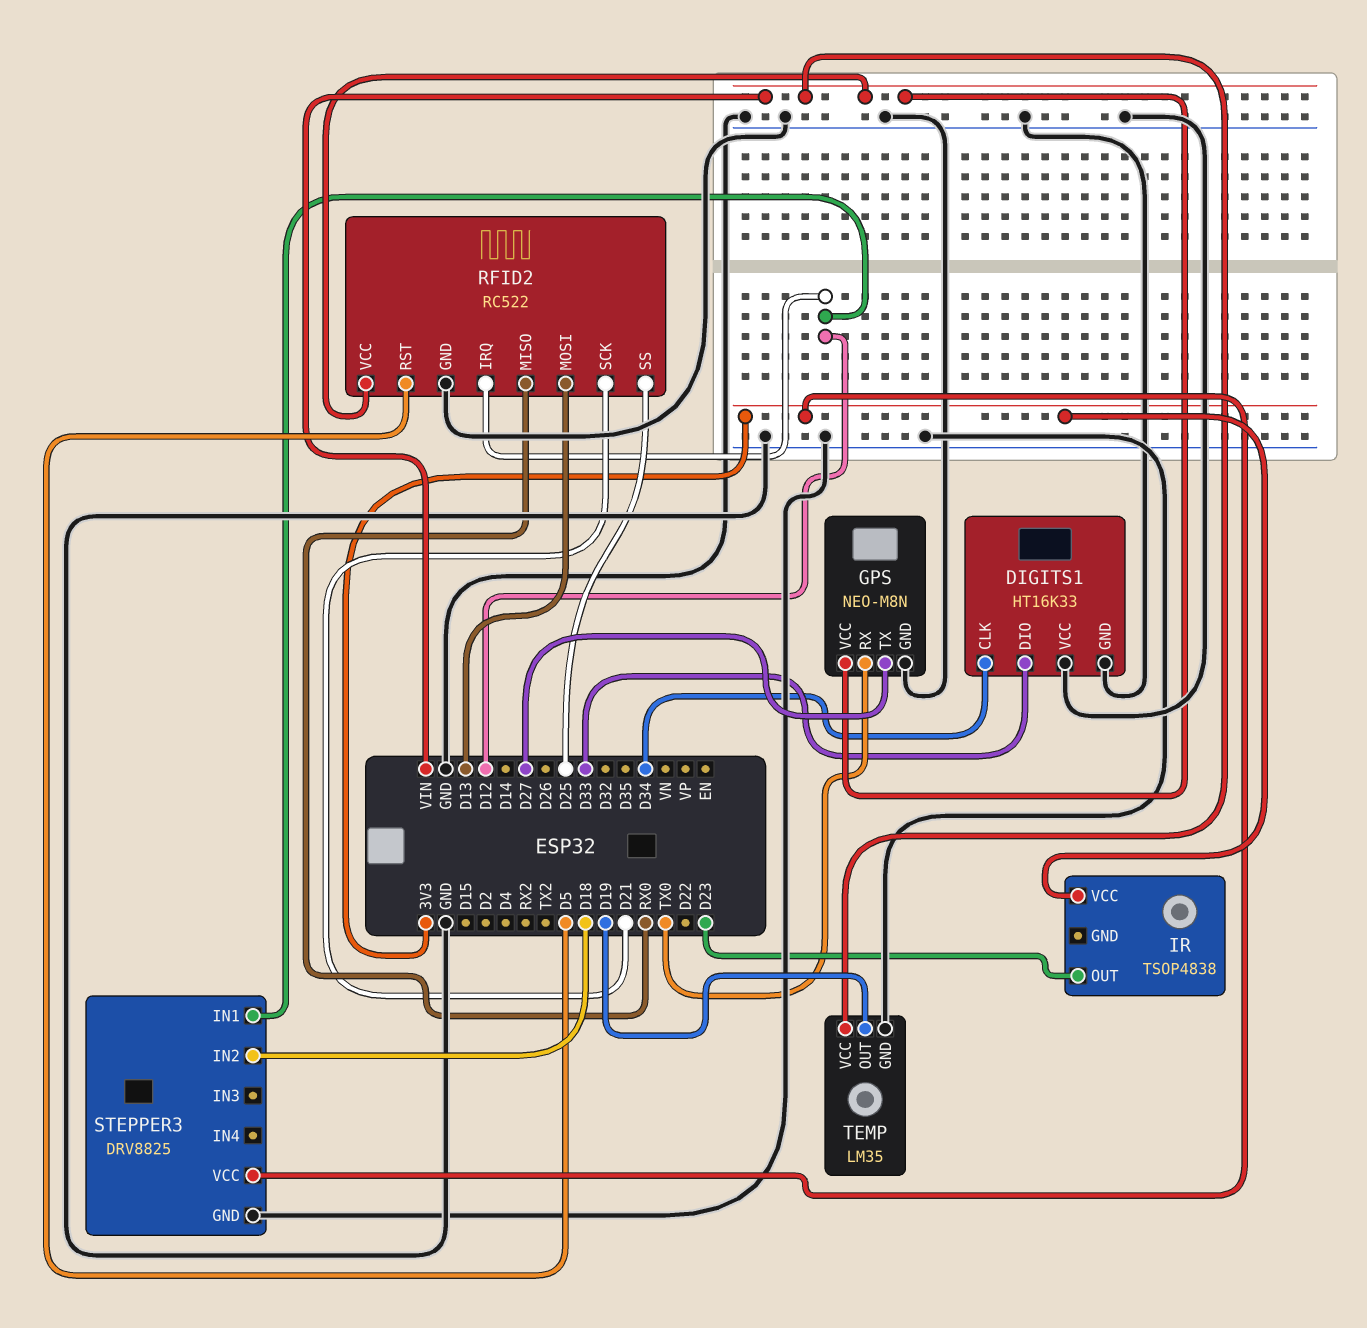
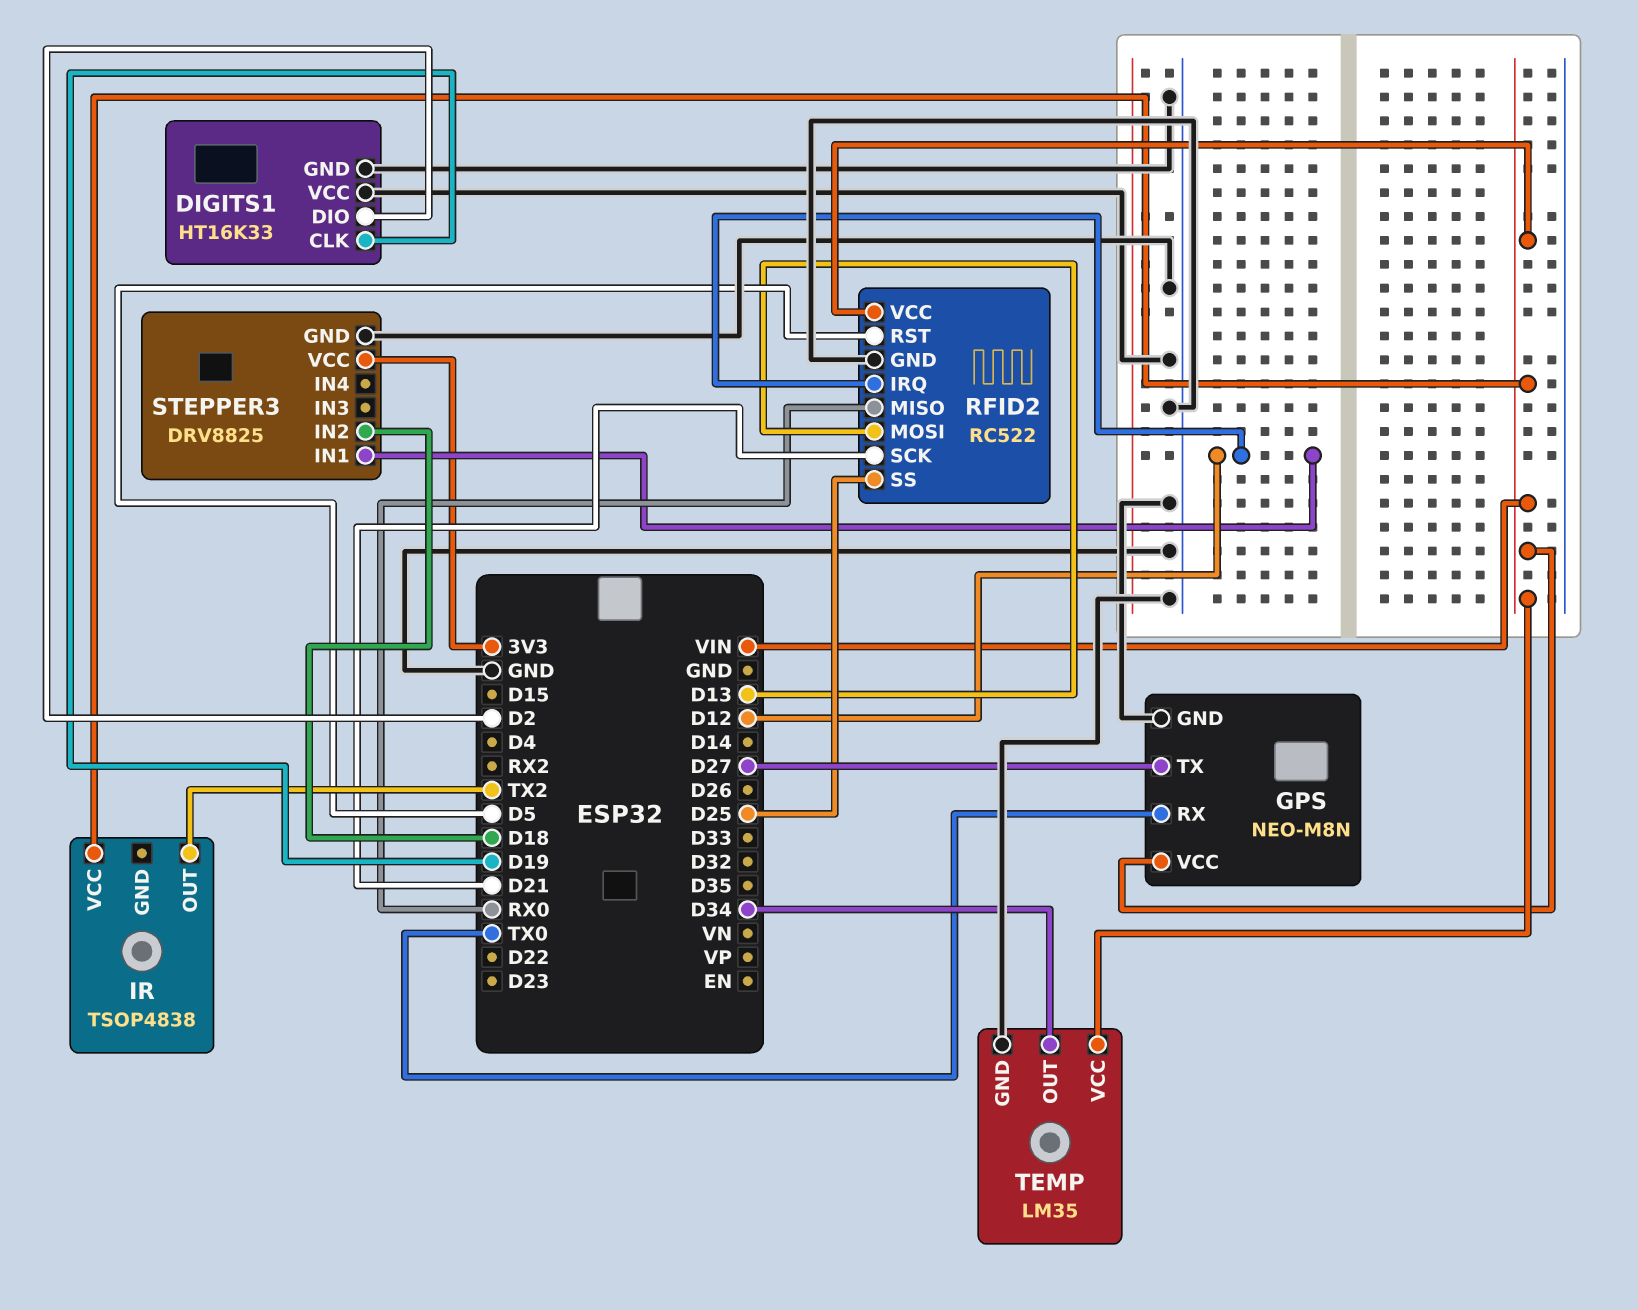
DIGITS1 pin CLK: D34 -> D19
DIGITS1 pin DIO: D33 -> D2
IR pin OUT: D23 -> TX2
IR pin VCC: 3V3 -> VIN
TEMP pin OUT: D19 -> D34

